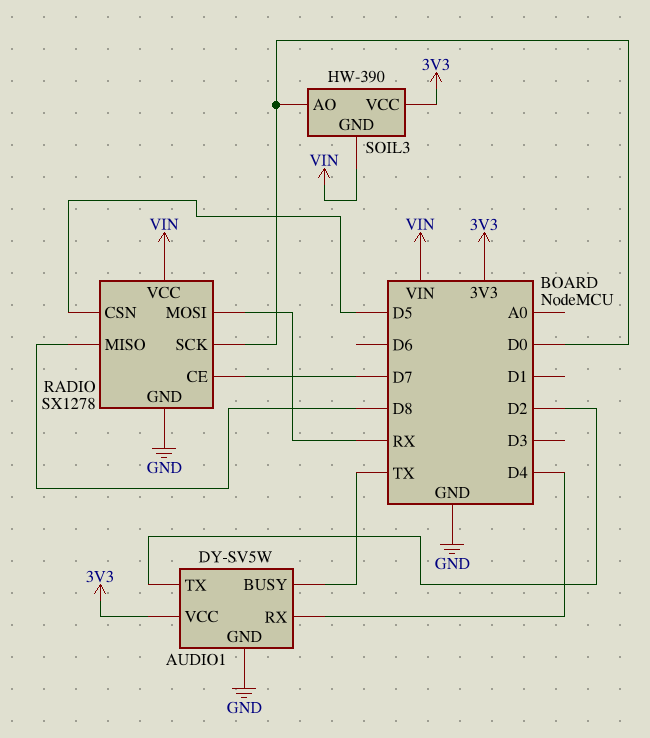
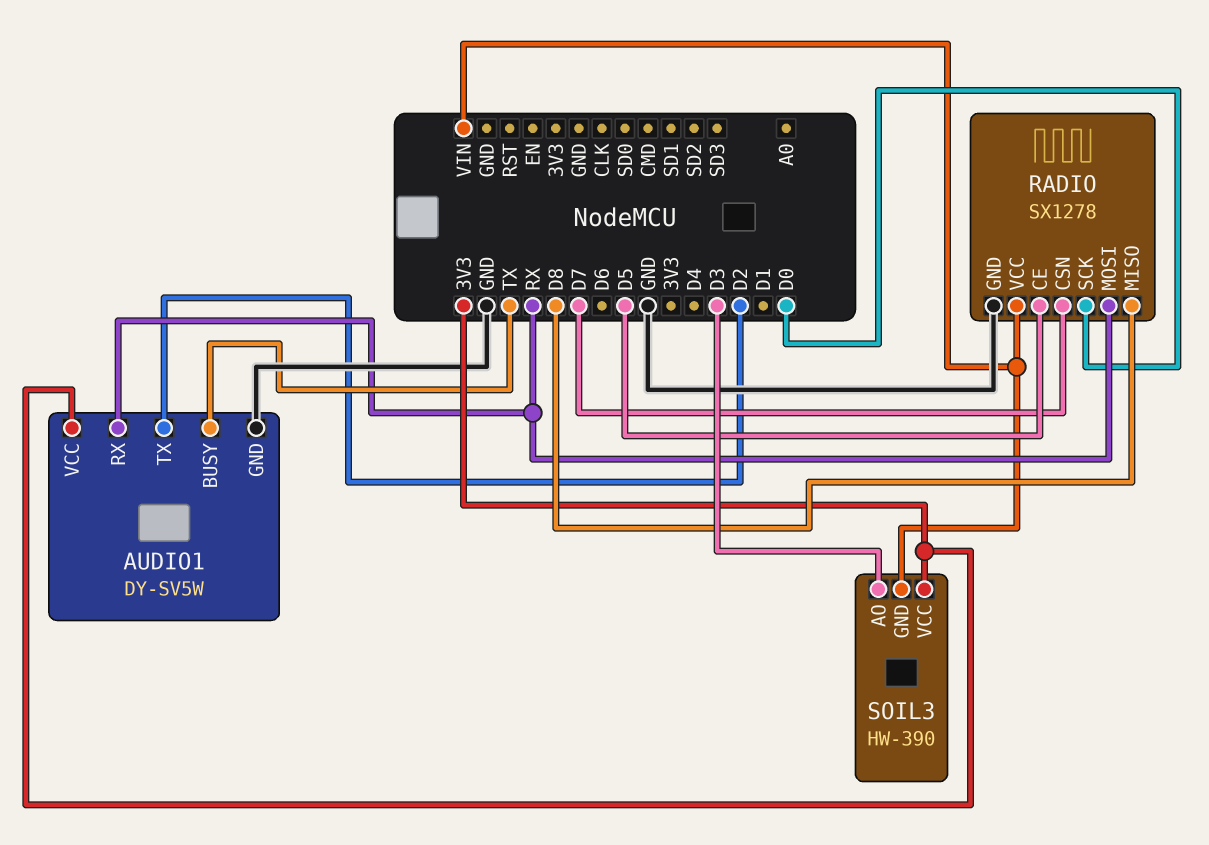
AUDIO1 pin RX: D4 -> RX
RADIO pin CE: D7 -> D5
RADIO pin CSN: D5 -> D7
SOIL3 pin AO: D0 -> D3

